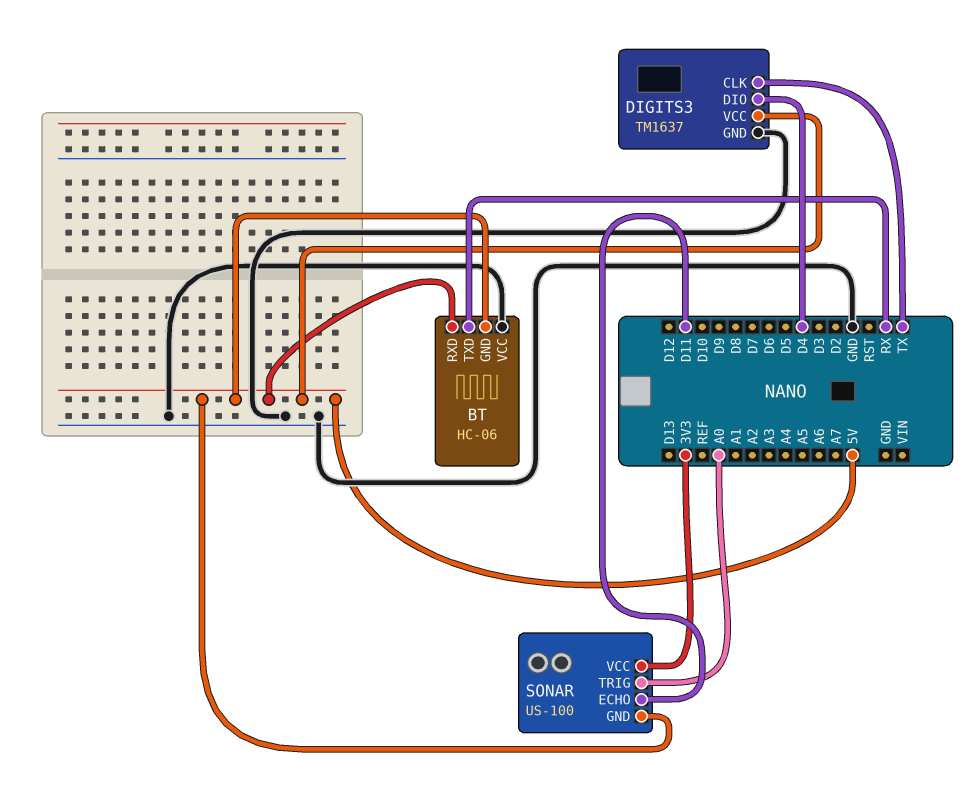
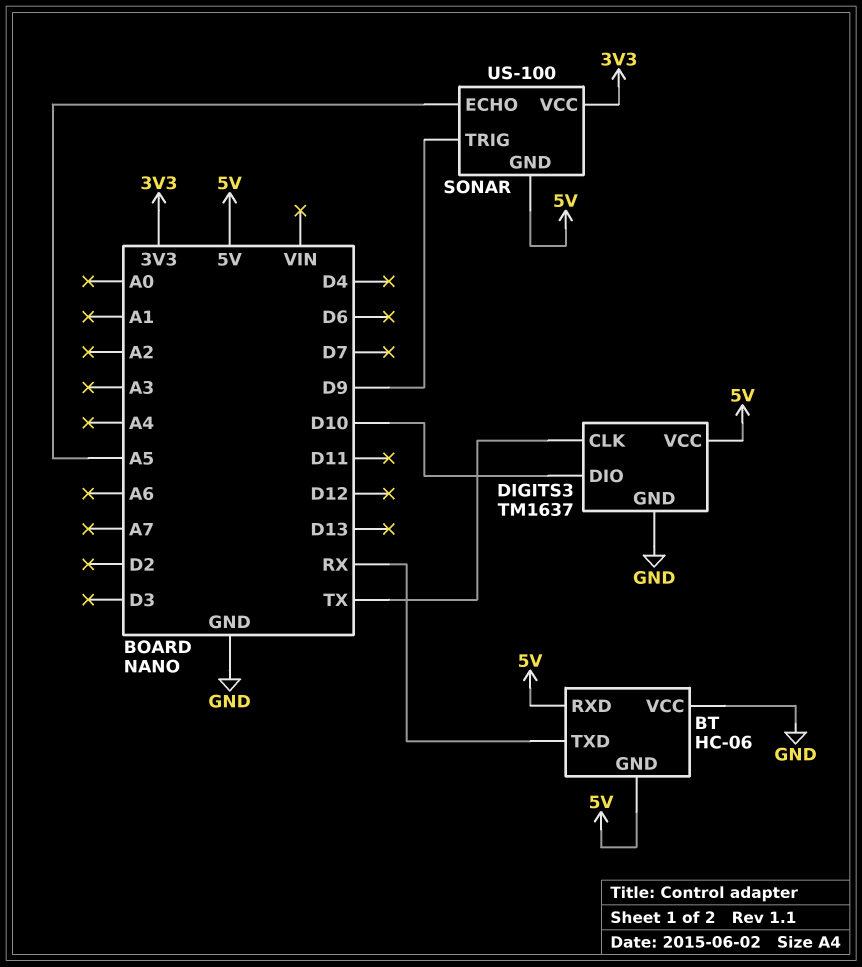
DIGITS3 pin DIO: D4 -> D10
SONAR pin ECHO: D11 -> A5
SONAR pin TRIG: A0 -> D9

